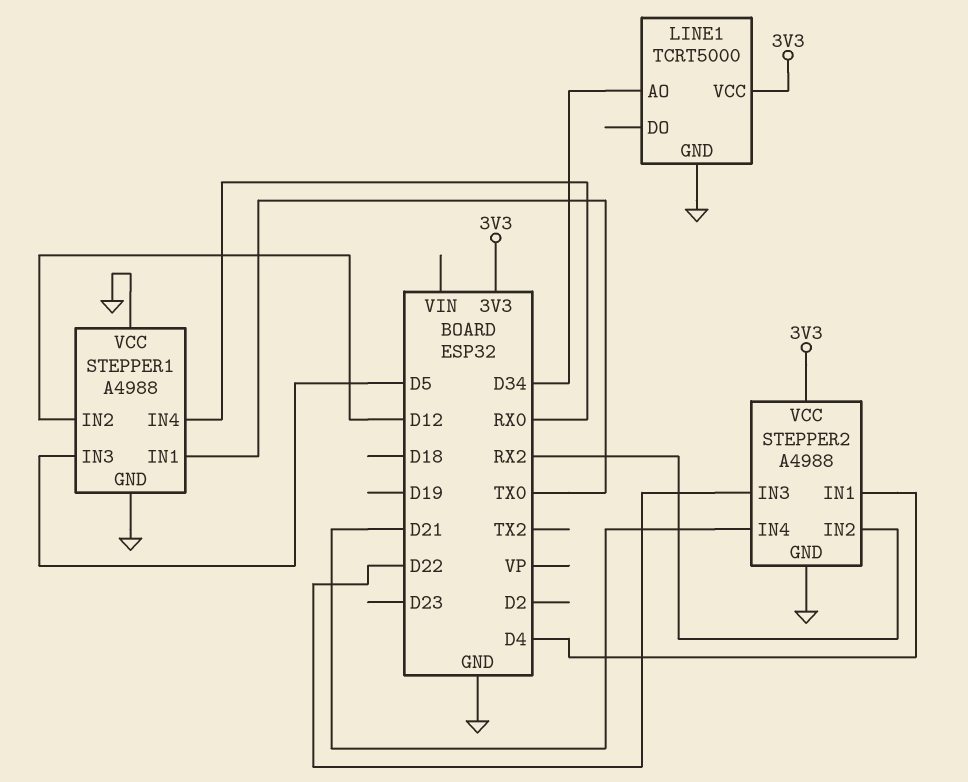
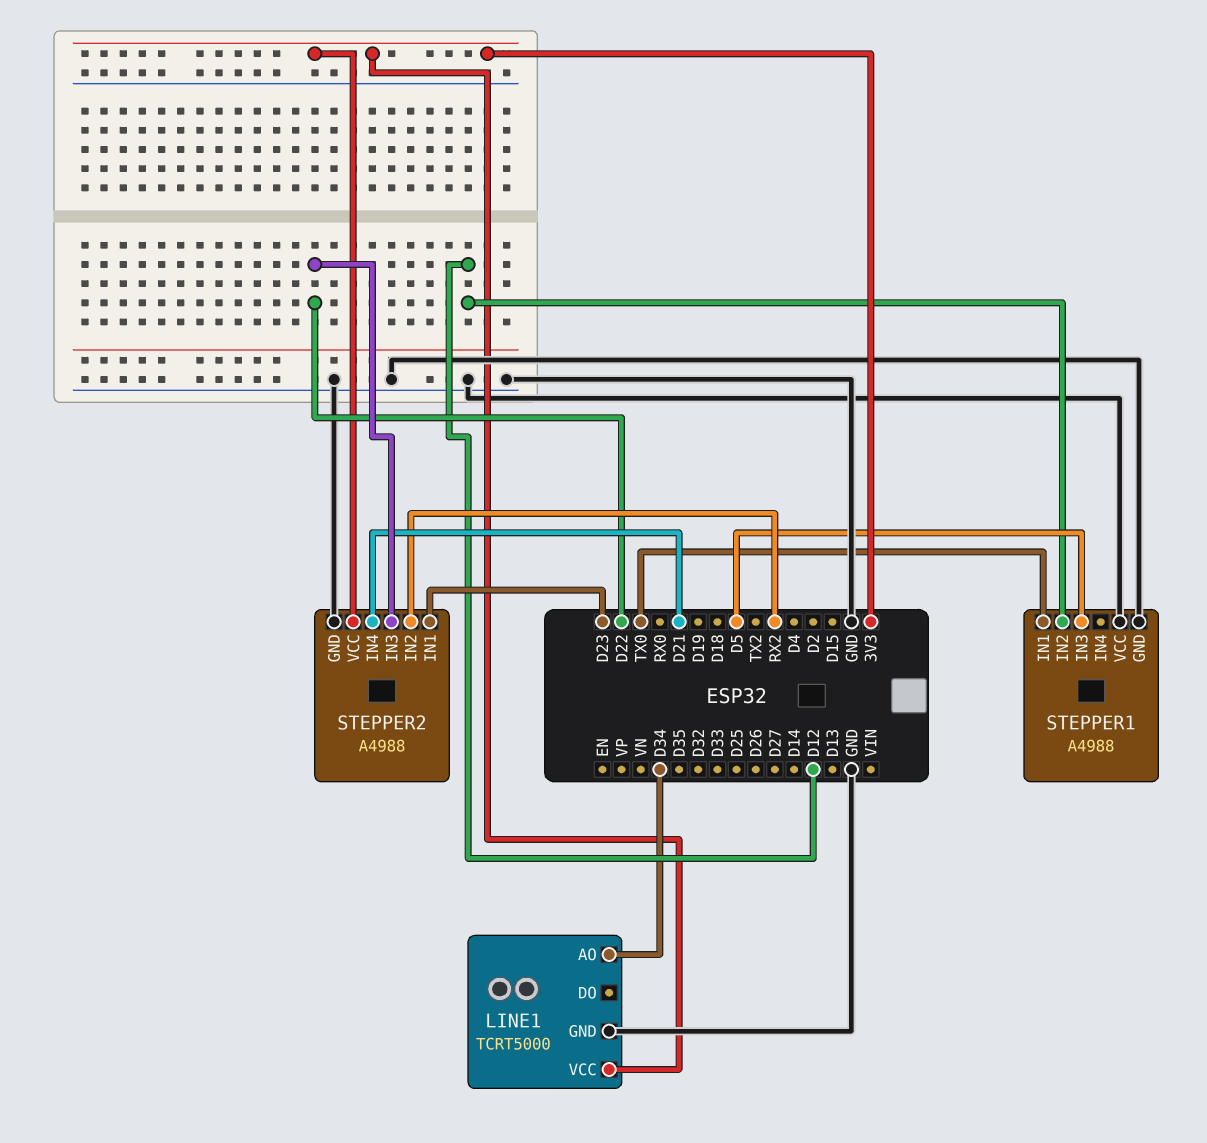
STEPPER1 pin IN4: RX0 -> none
STEPPER2 pin IN1: D4 -> D23

